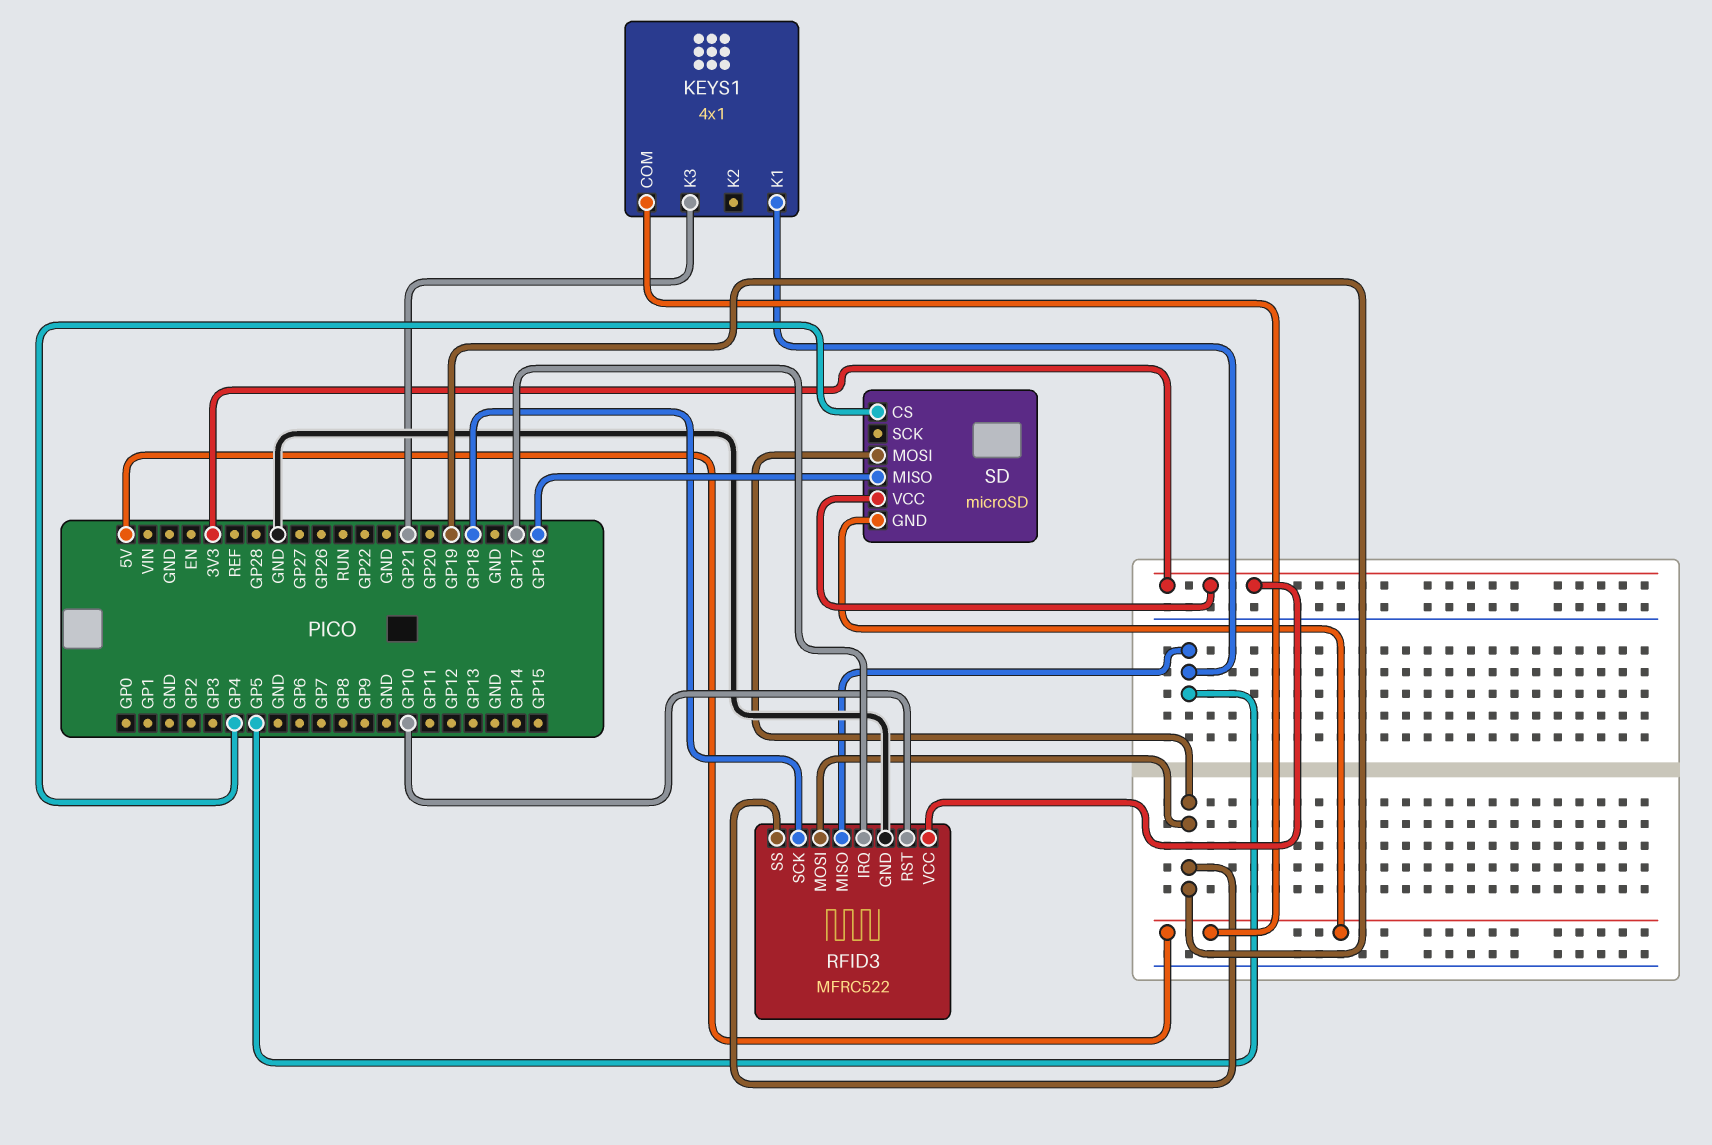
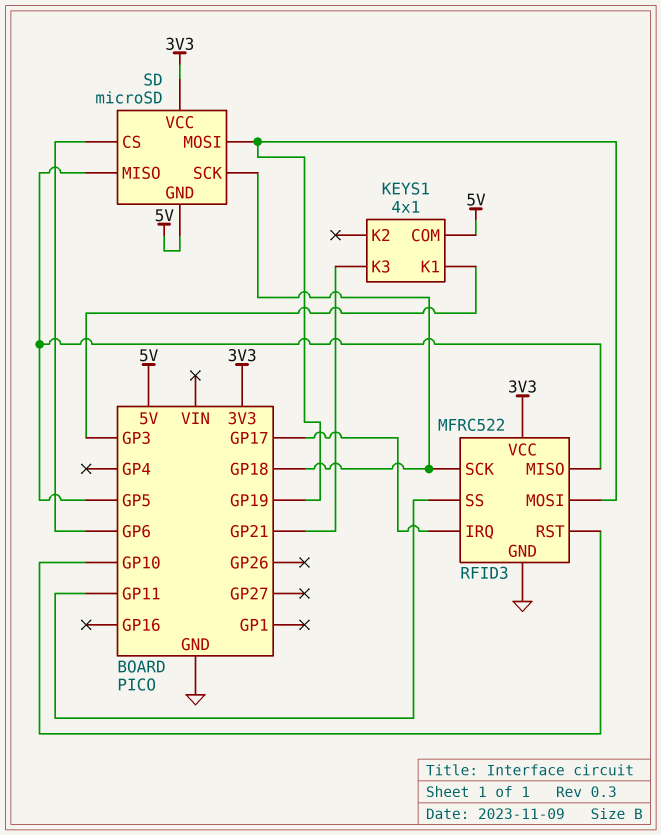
KEYS1 pin K1: GP5 -> GP3
RFID3 pin SS: GP19 -> GP11
SD pin CS: GP4 -> GP6
SD pin MISO: GP16 -> GP5
SD pin SCK: none -> GP18

